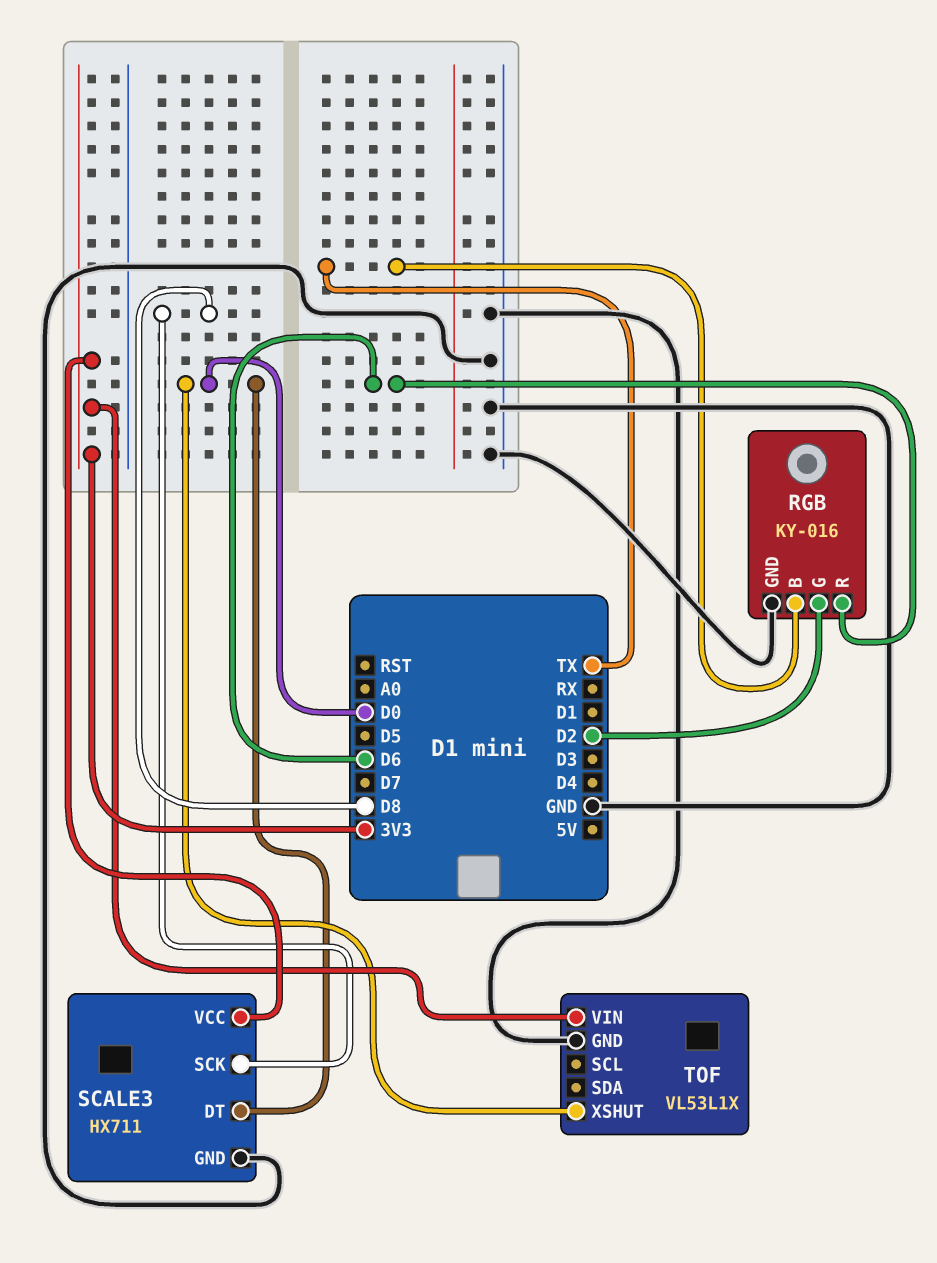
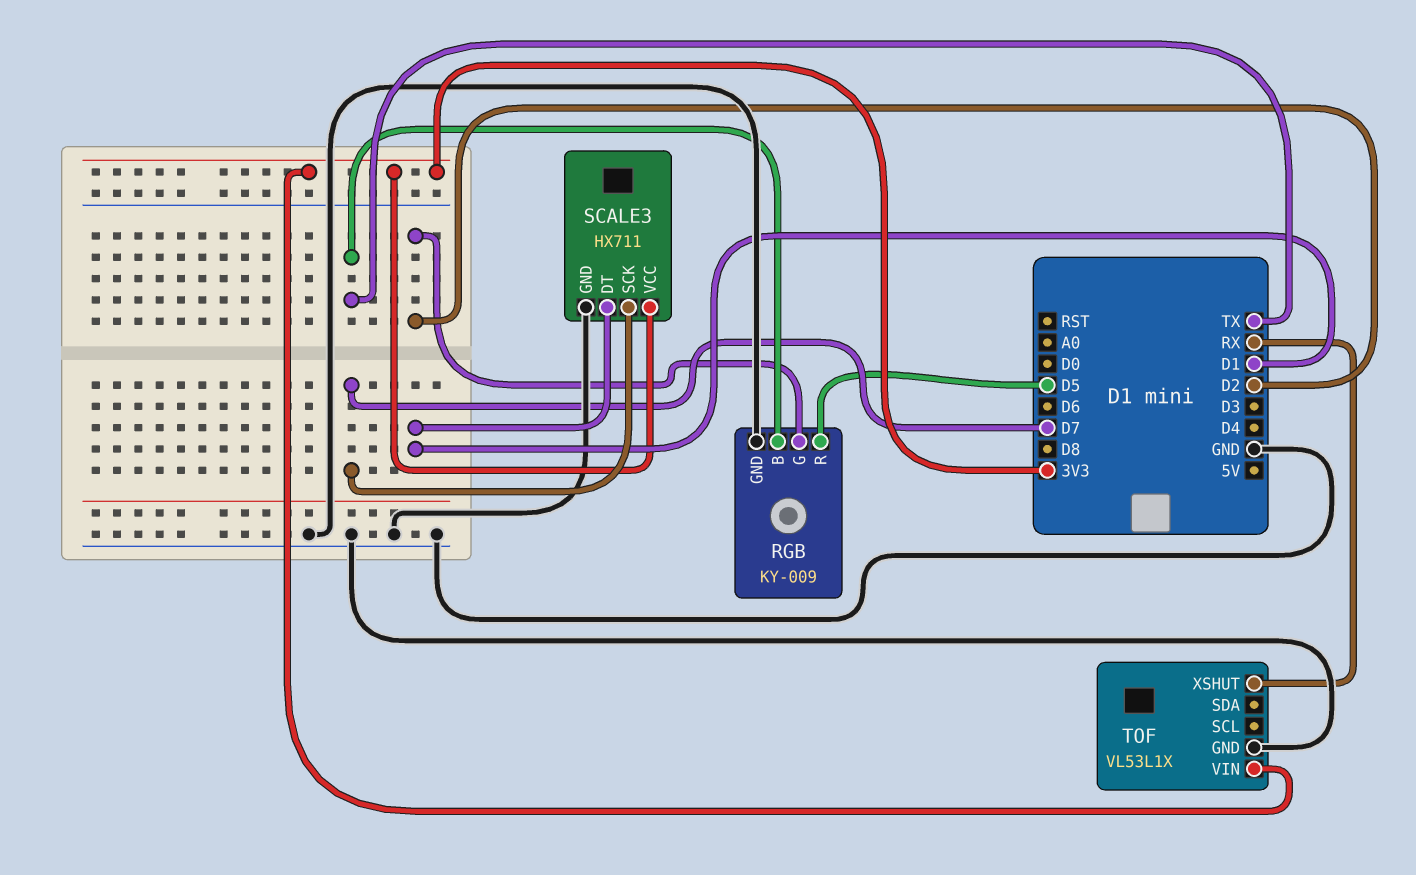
RGB: KY-016 -> KY-009
RGB pin R: D6 -> D5
SCALE3 pin DT: D0 -> D1
SCALE3 pin SCK: D8 -> D7
TOF pin XSHUT: D0 -> RX

